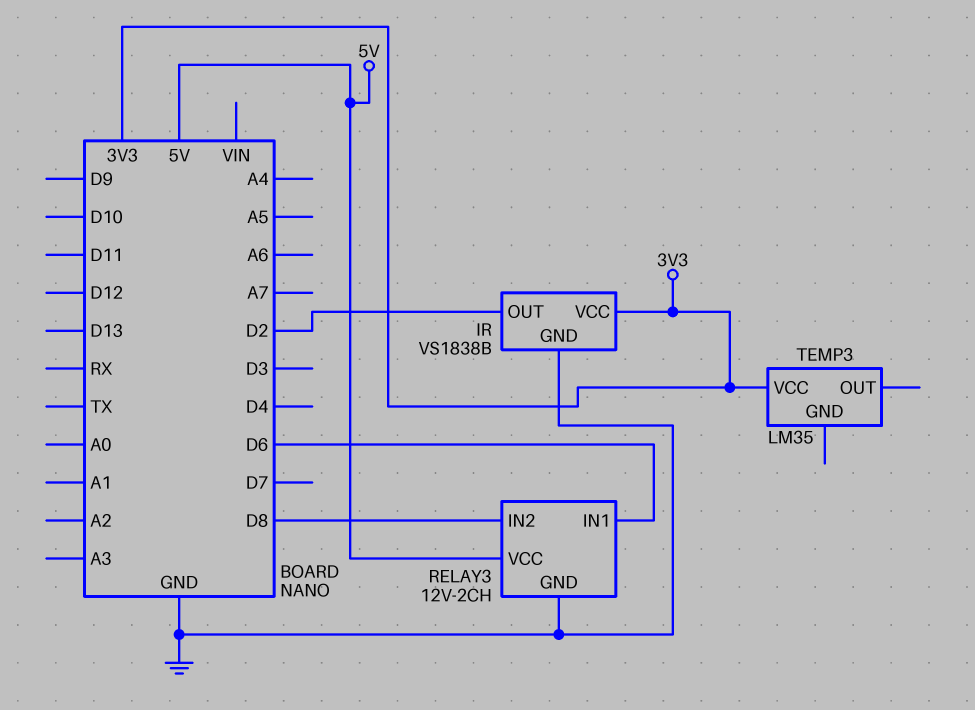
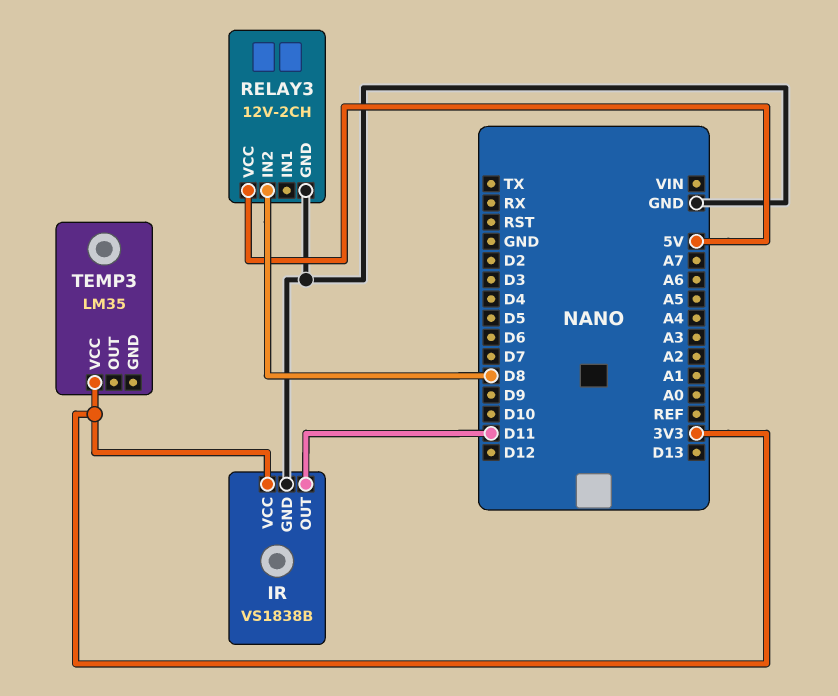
IR pin OUT: D2 -> D11
RELAY3 pin IN1: D6 -> none

